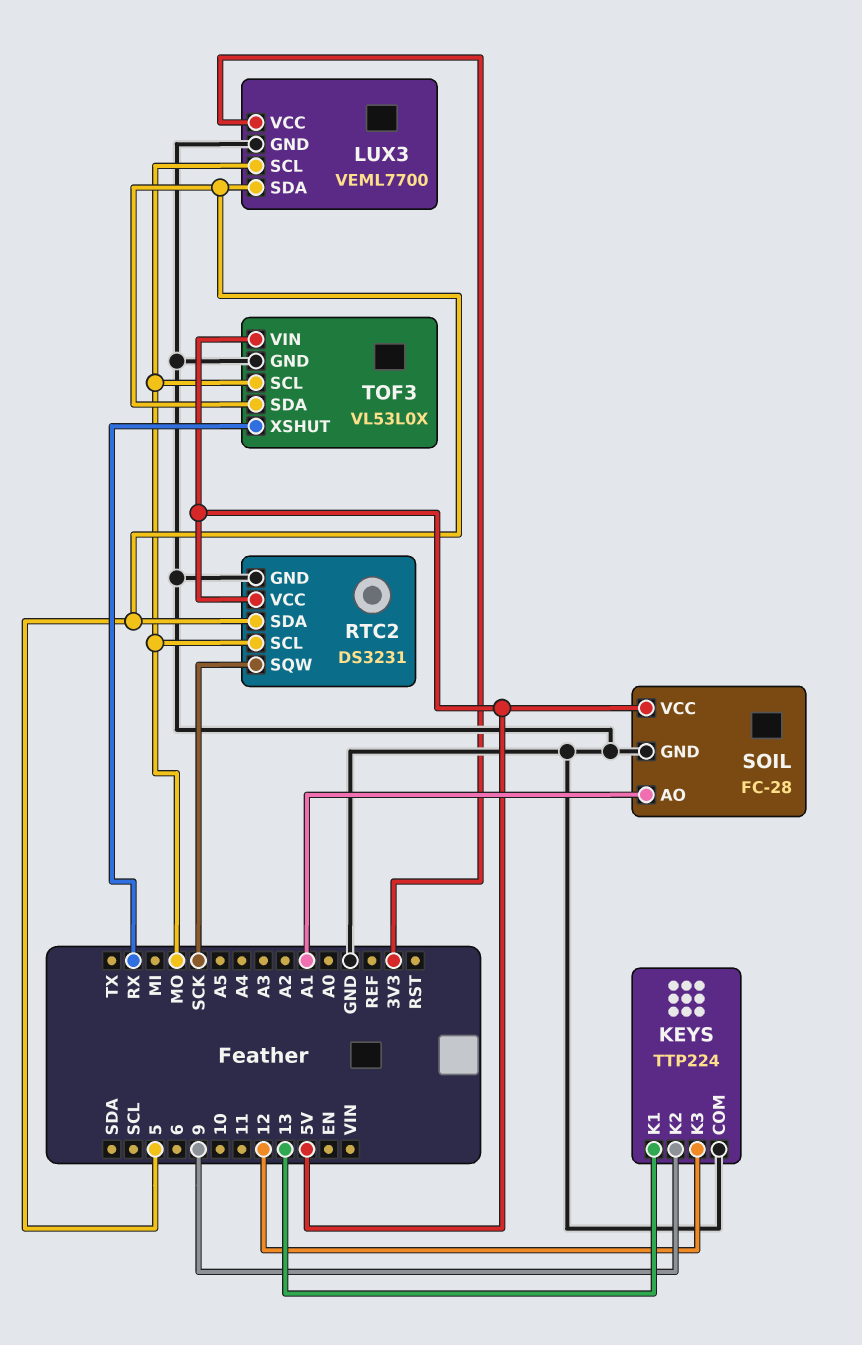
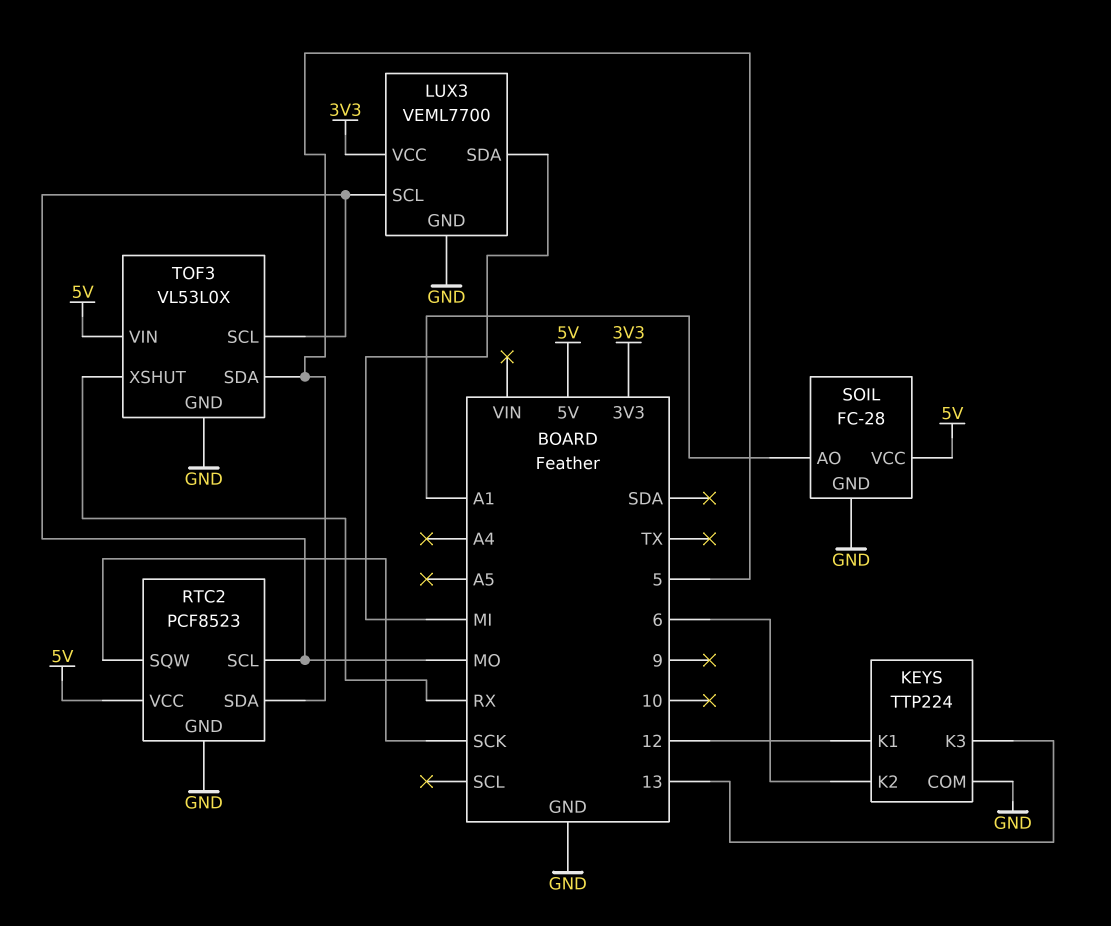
KEYS pin K1: 13 -> 12
KEYS pin K2: 9 -> 6
KEYS pin K3: 12 -> 13
LUX3 pin SDA: 5 -> MI
RTC2: DS3231 -> PCF8523

